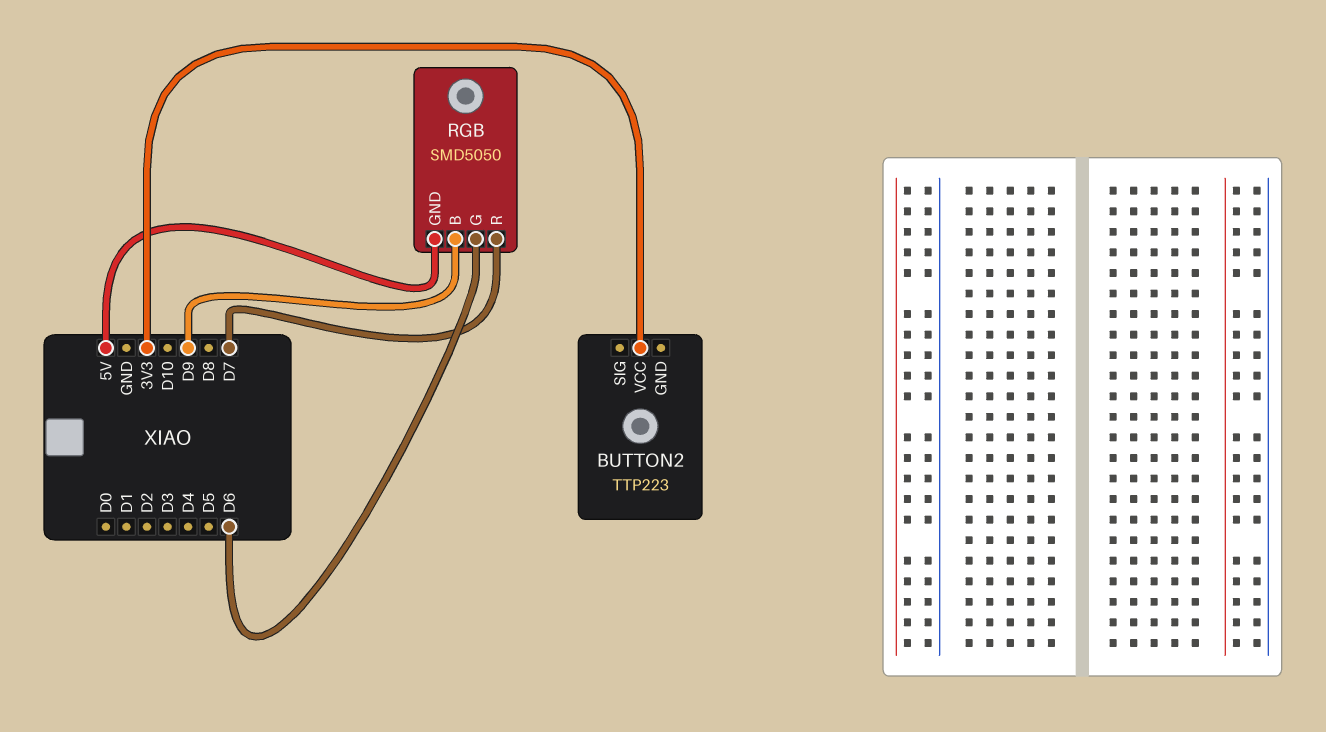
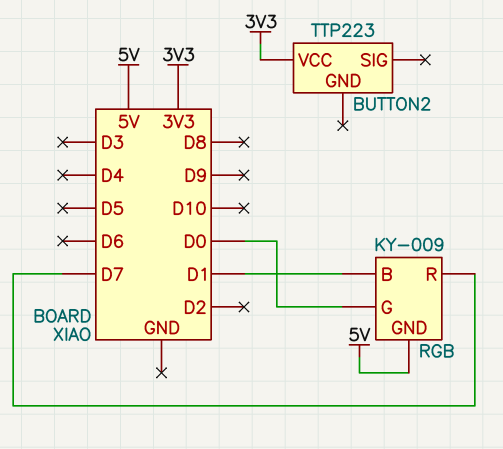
RGB: SMD5050 -> KY-009
RGB pin B: D9 -> D1
RGB pin G: D6 -> D0

